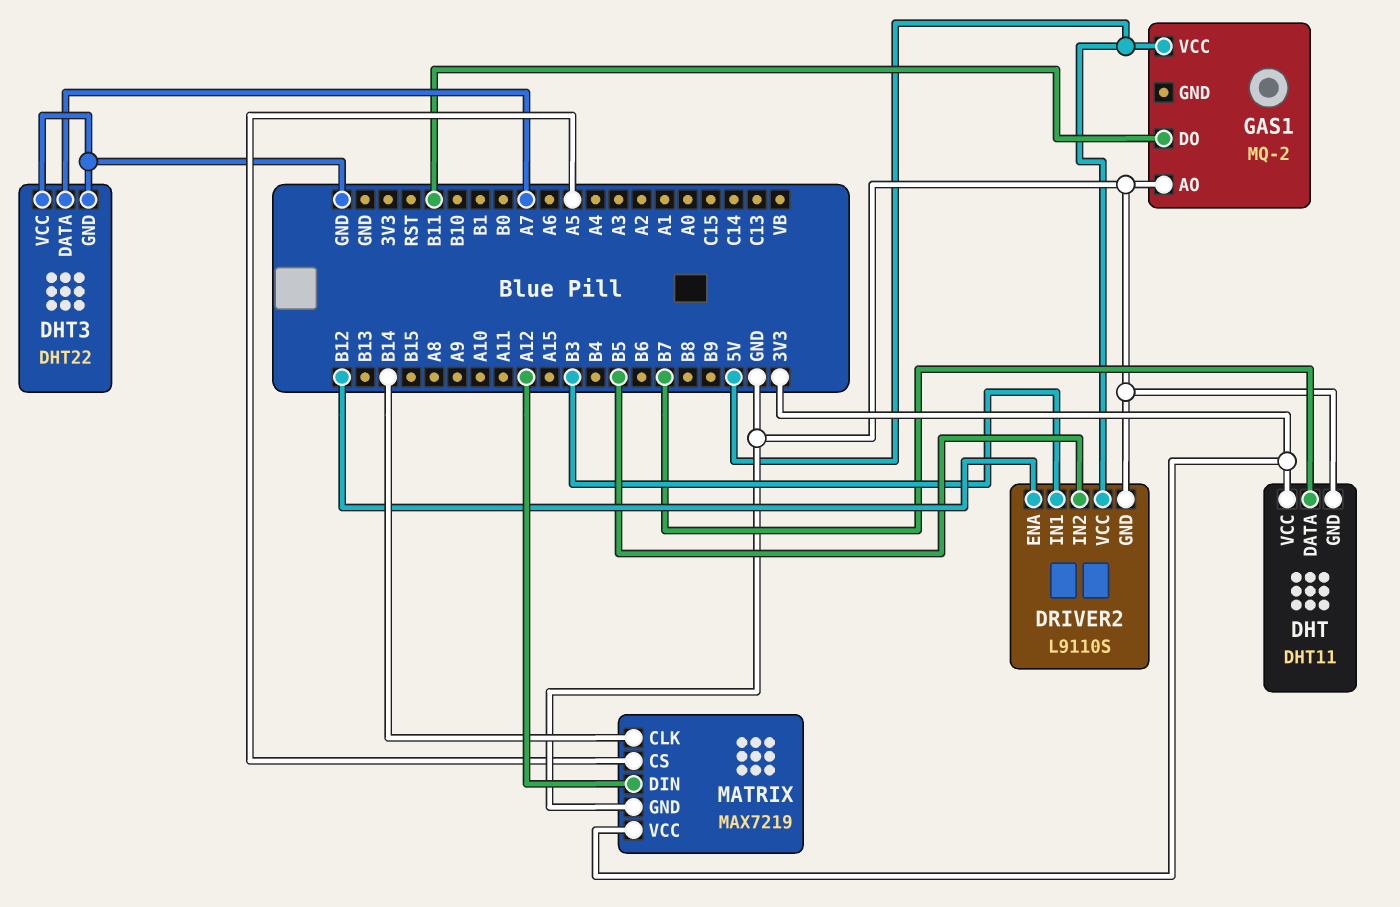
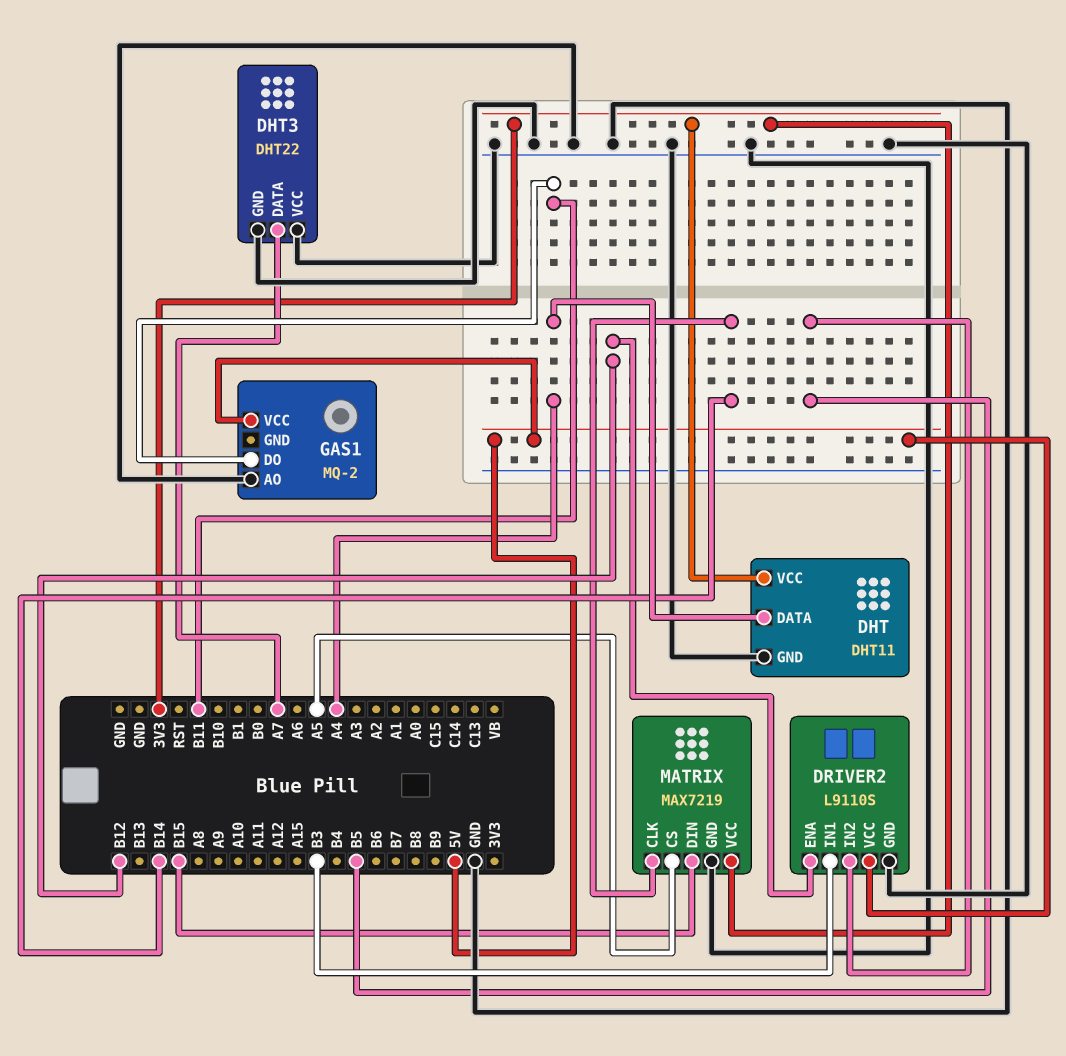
DHT pin DATA: B7 -> A4
MATRIX pin DIN: A12 -> B15

